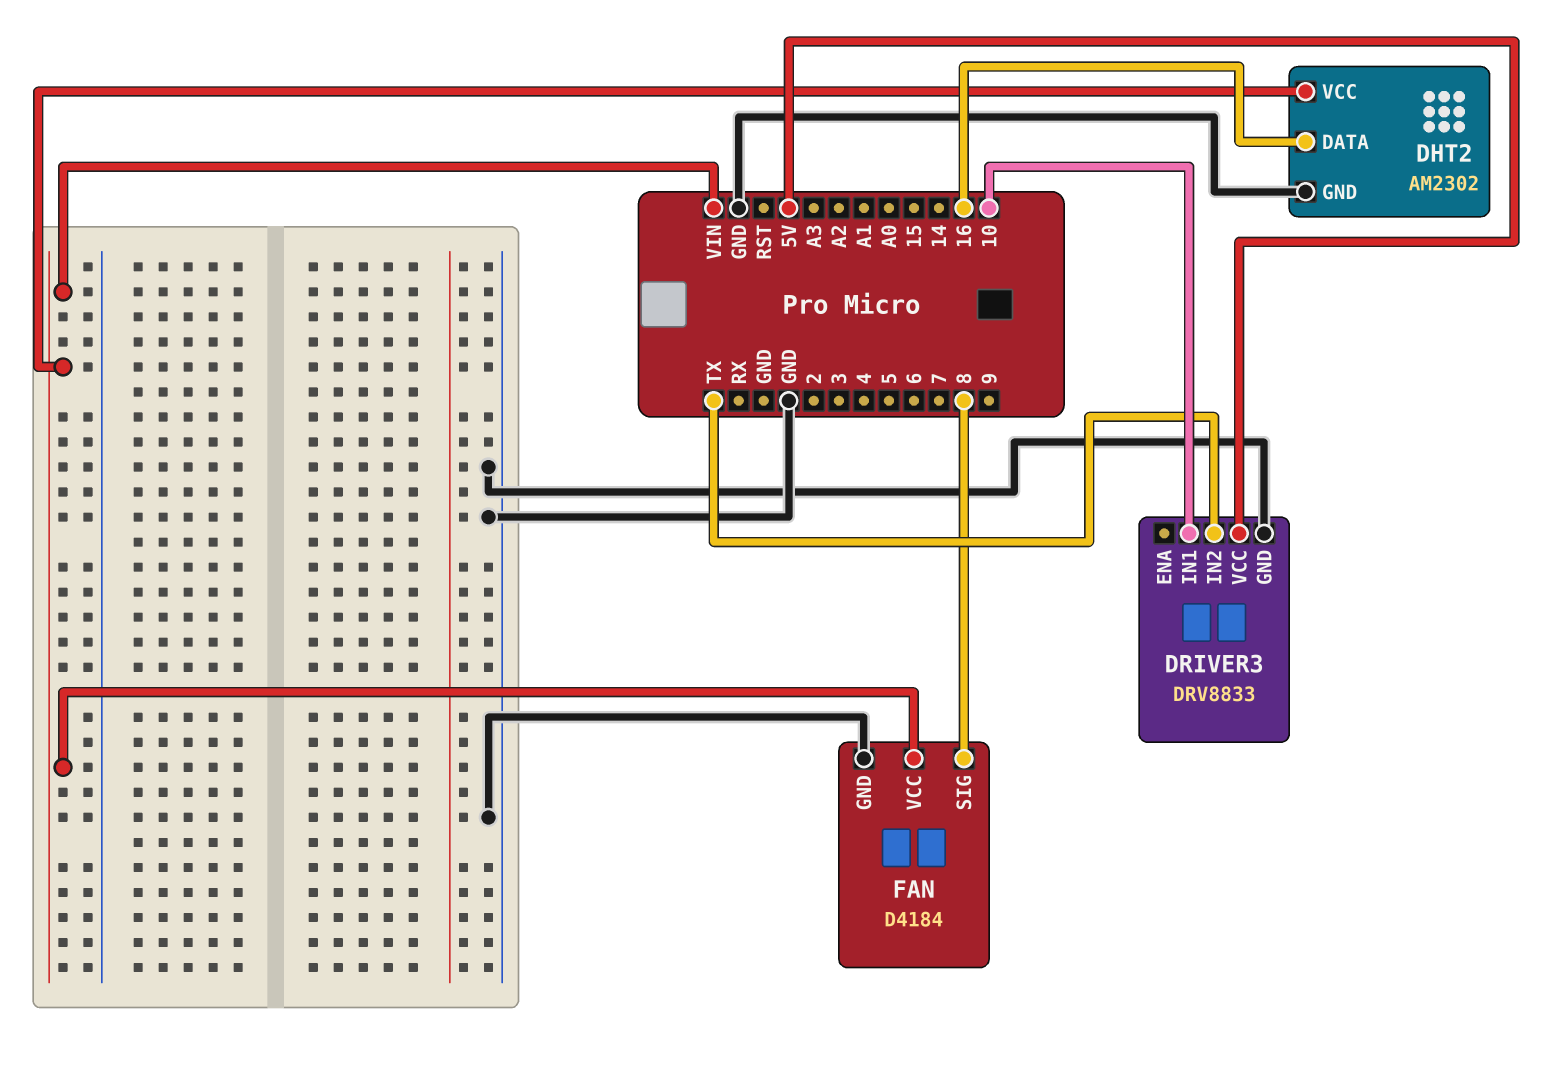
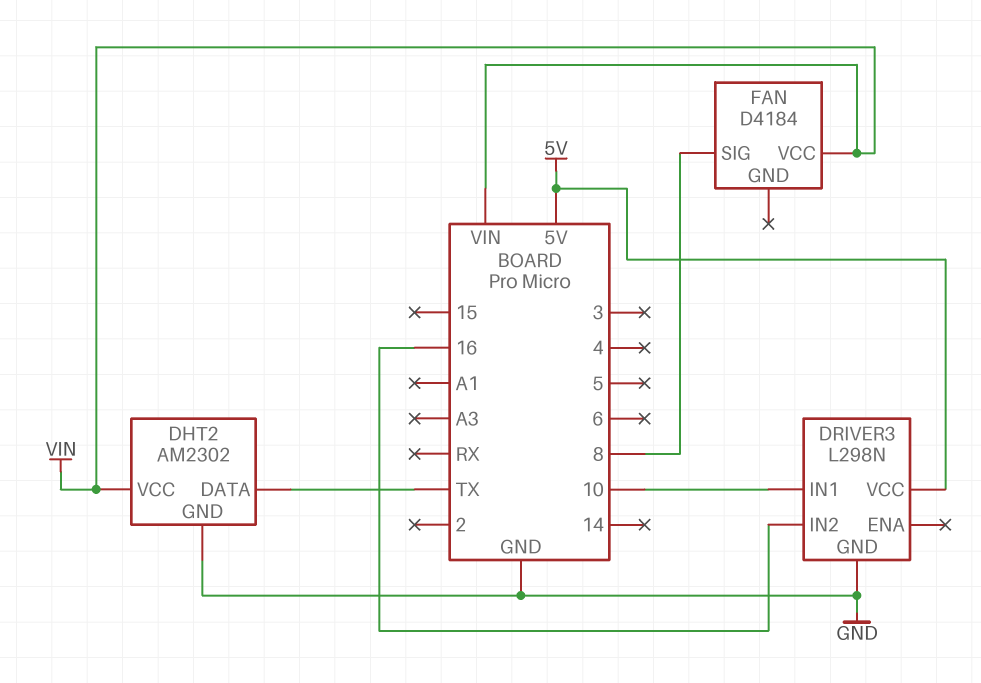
DHT2 pin DATA: 16 -> TX
DRIVER3: DRV8833 -> L298N
DRIVER3 pin IN2: TX -> 16
FAN pin GND: GND -> none

